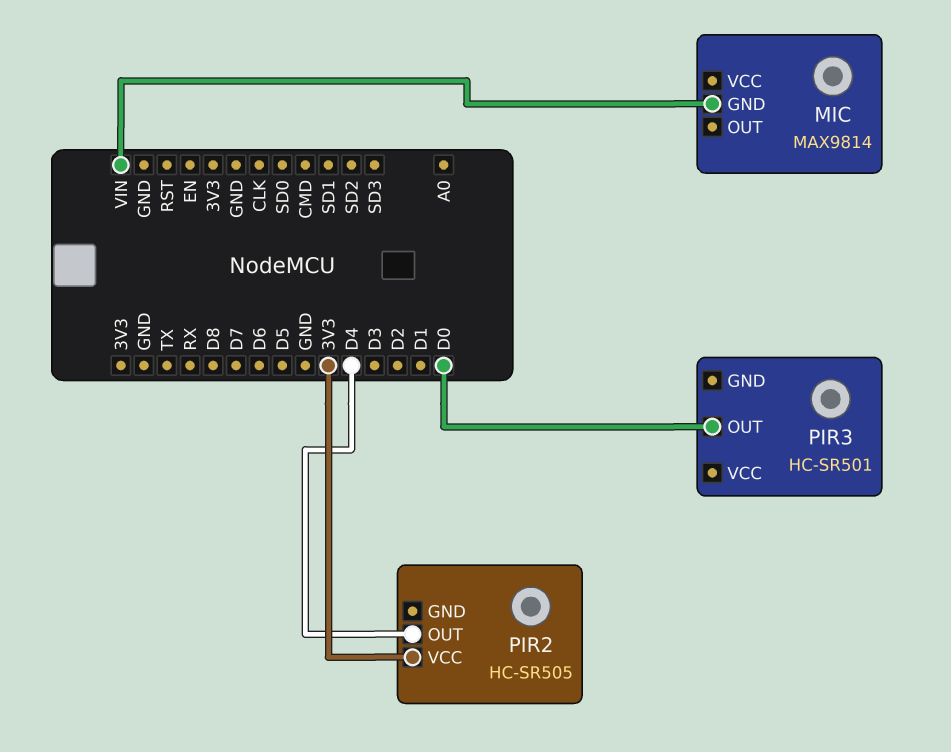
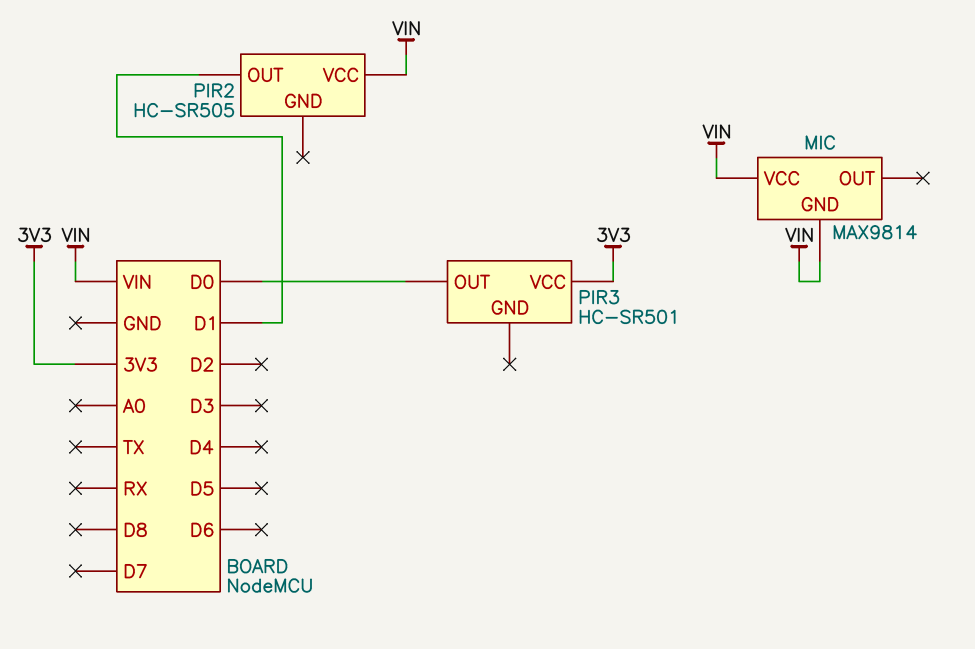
MIC pin VCC: none -> VIN
PIR2 pin OUT: D4 -> D1
PIR2 pin VCC: 3V3 -> VIN
PIR3 pin VCC: none -> 3V3

